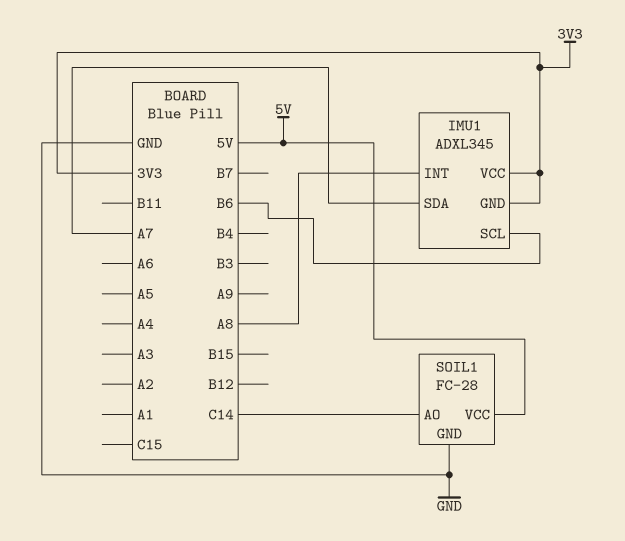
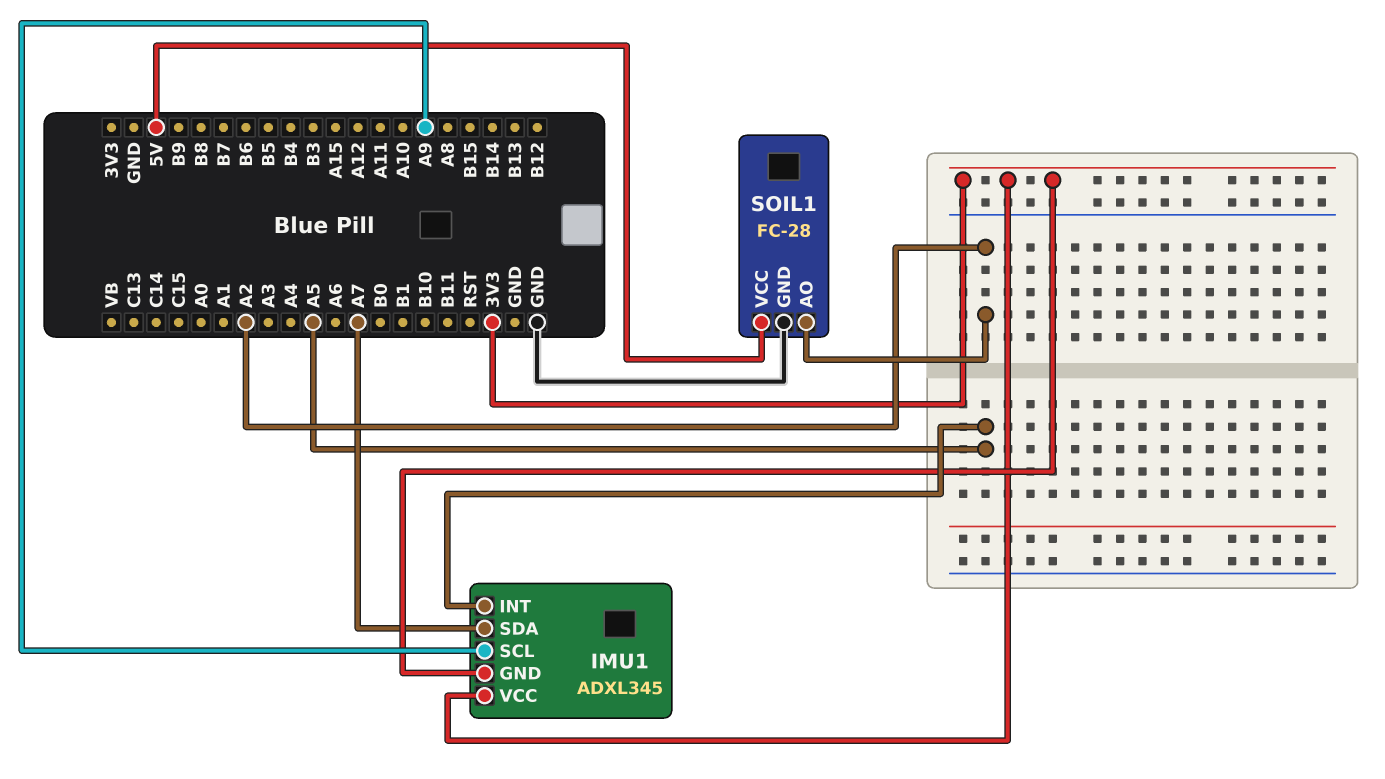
IMU1 pin INT: A8 -> A5
IMU1 pin SCL: B6 -> A9
SOIL1 pin AO: C14 -> A2

